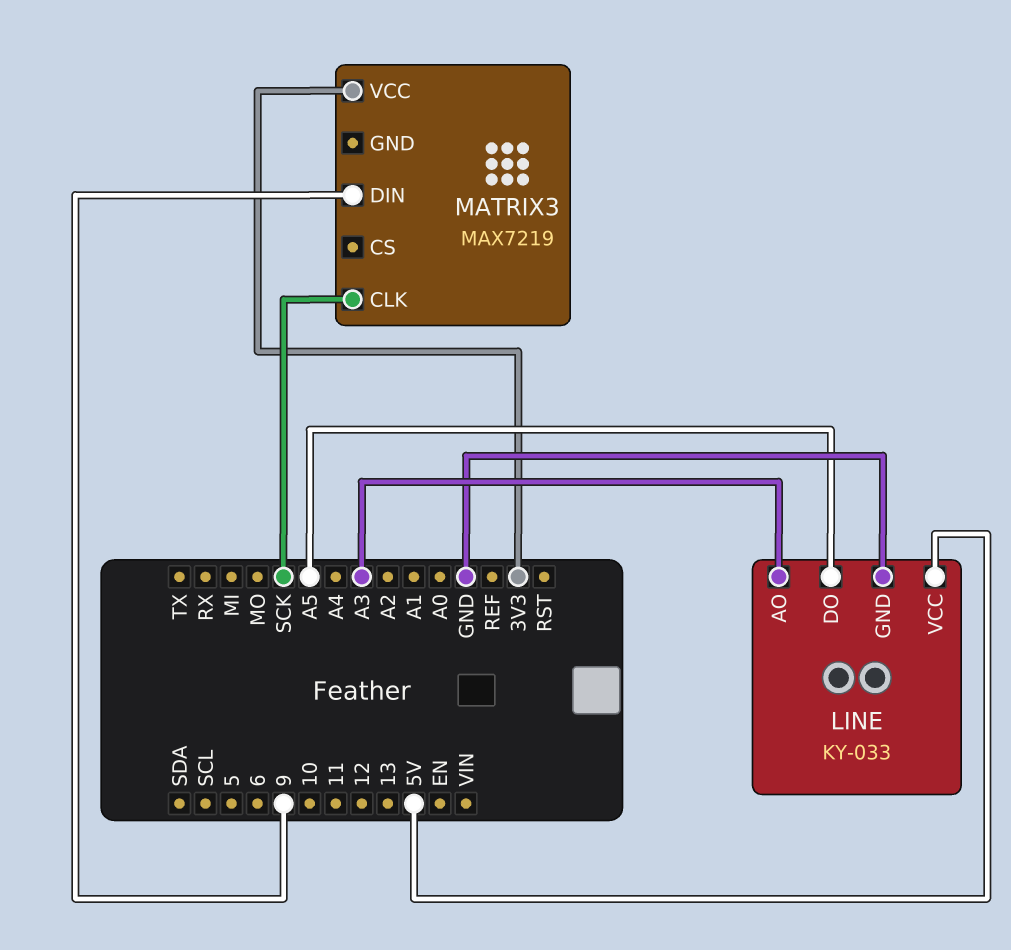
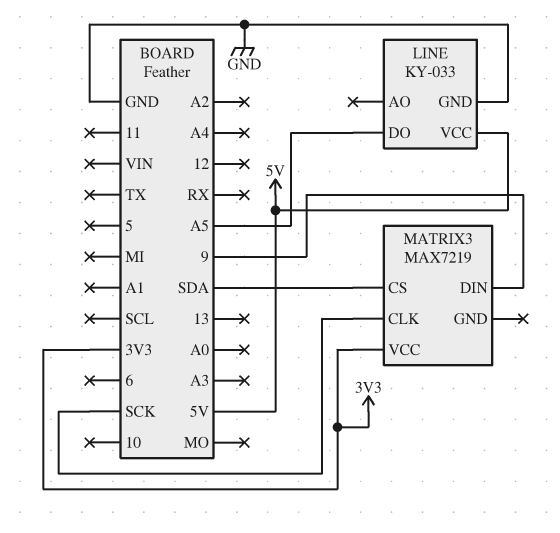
LINE pin AO: A3 -> none
MATRIX3 pin CS: none -> SDA

